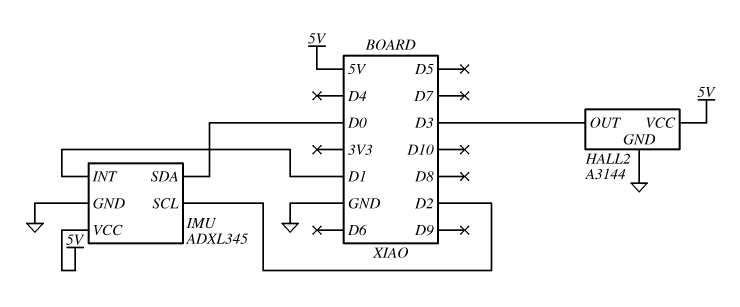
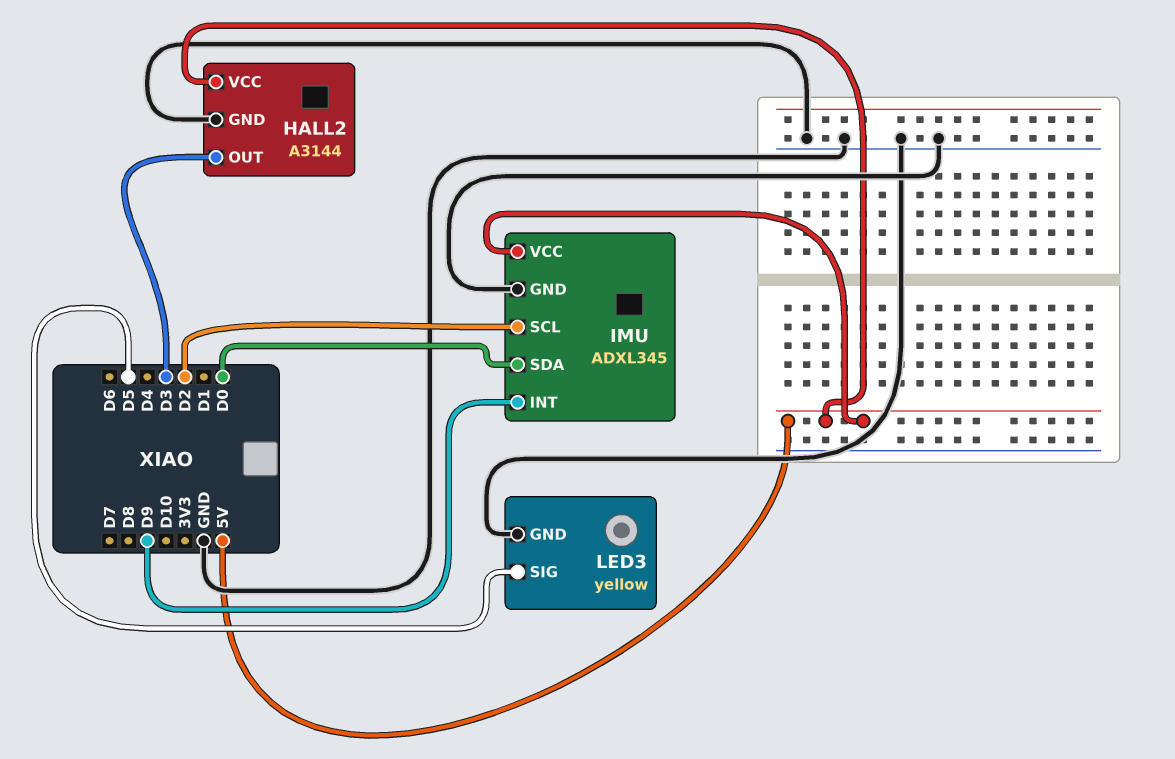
IMU pin INT: D1 -> D9
LED3: none -> yellow
LED3 pin GND: none -> GND
LED3 pin SIG: none -> D5

